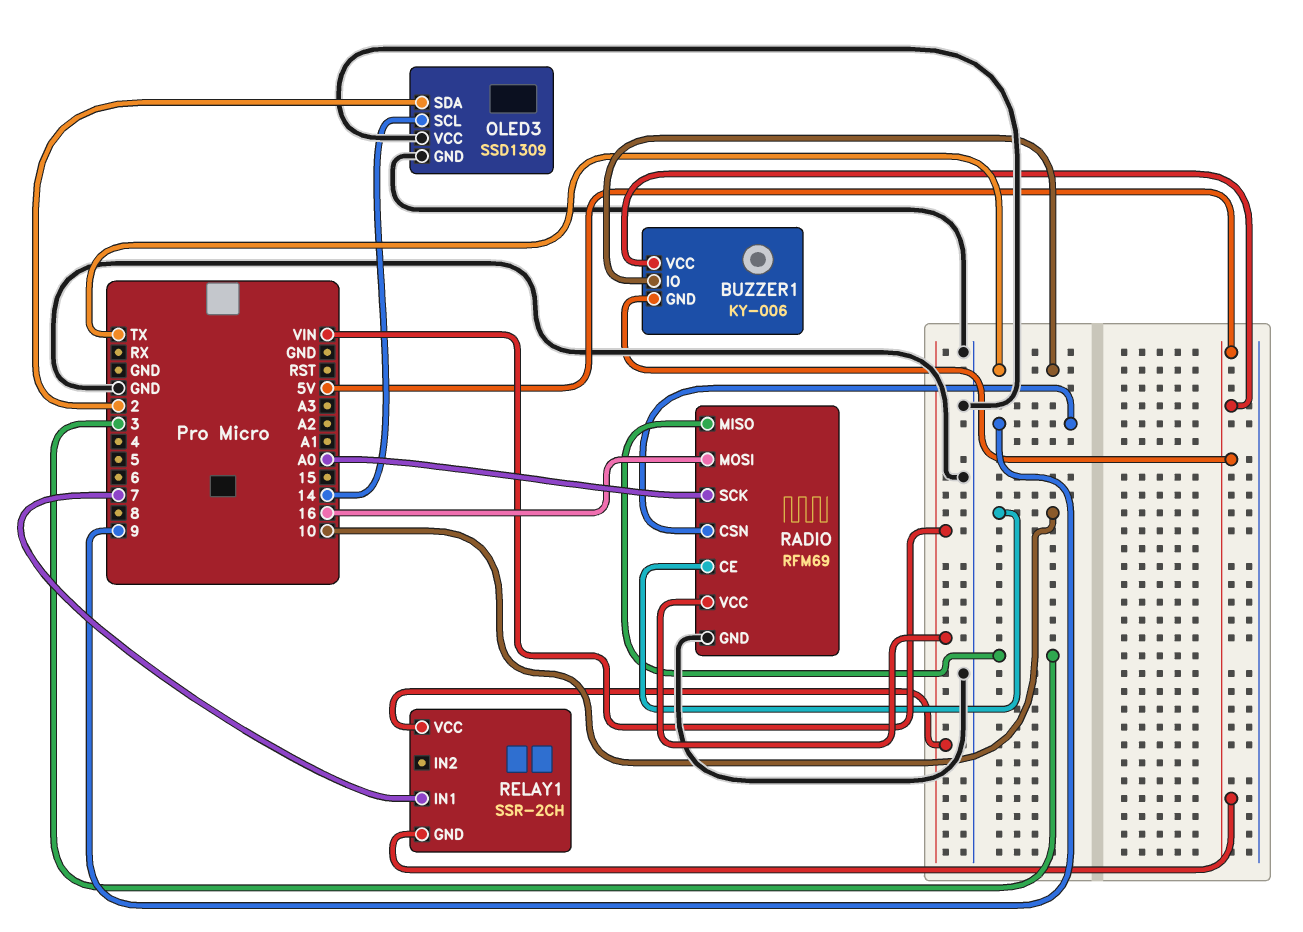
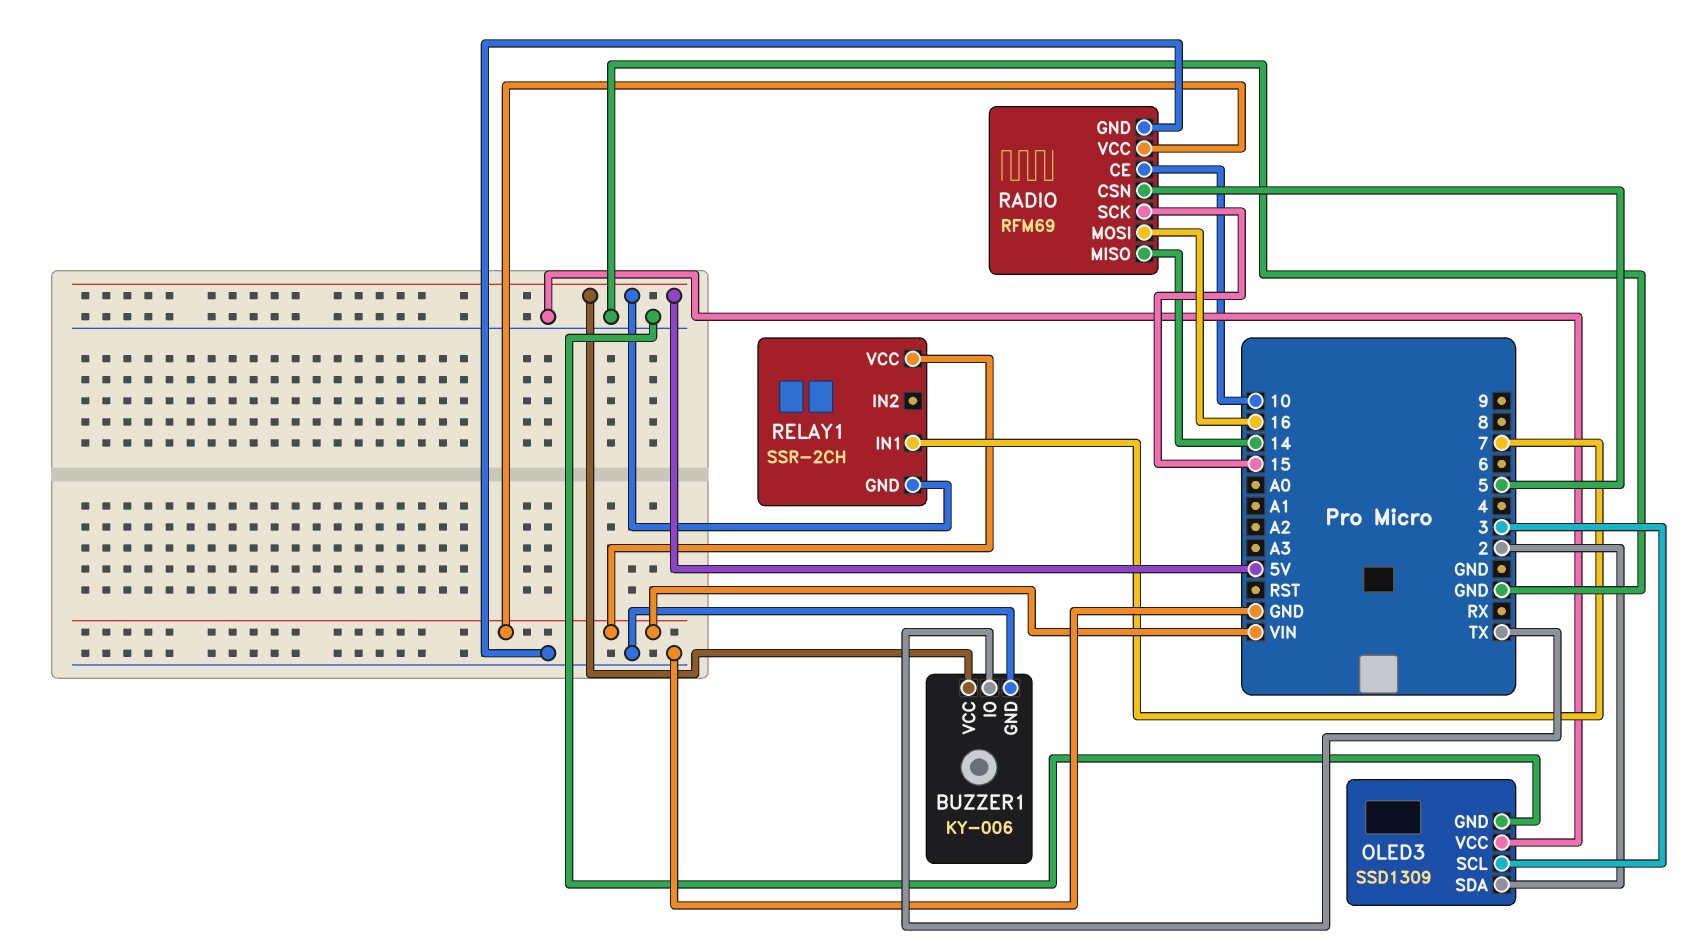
BUZZER1 pin GND: 5V -> GND
OLED3 pin SCL: 14 -> 3
RADIO pin CSN: 9 -> 5
RADIO pin MISO: 3 -> 14
RADIO pin SCK: A0 -> 15

